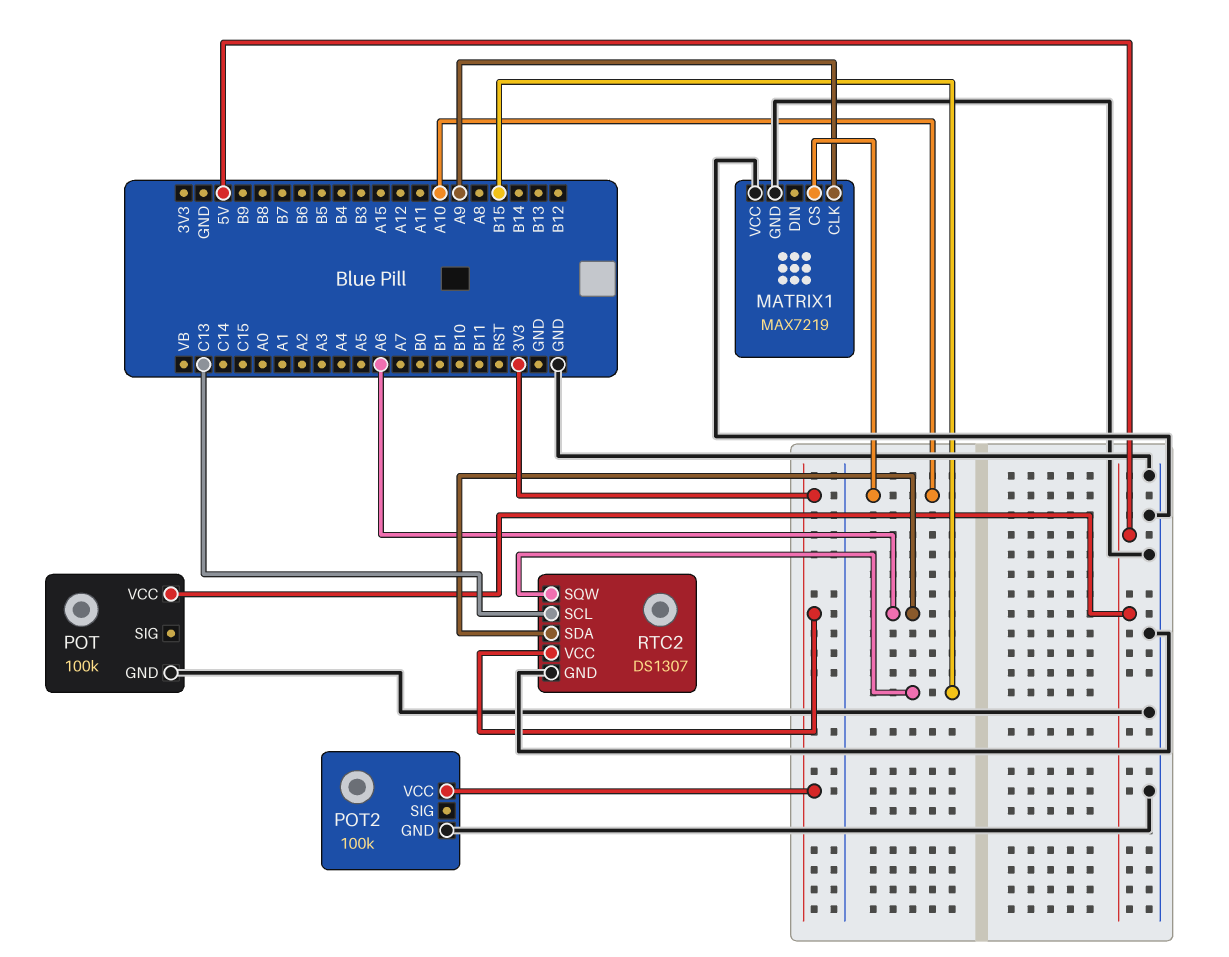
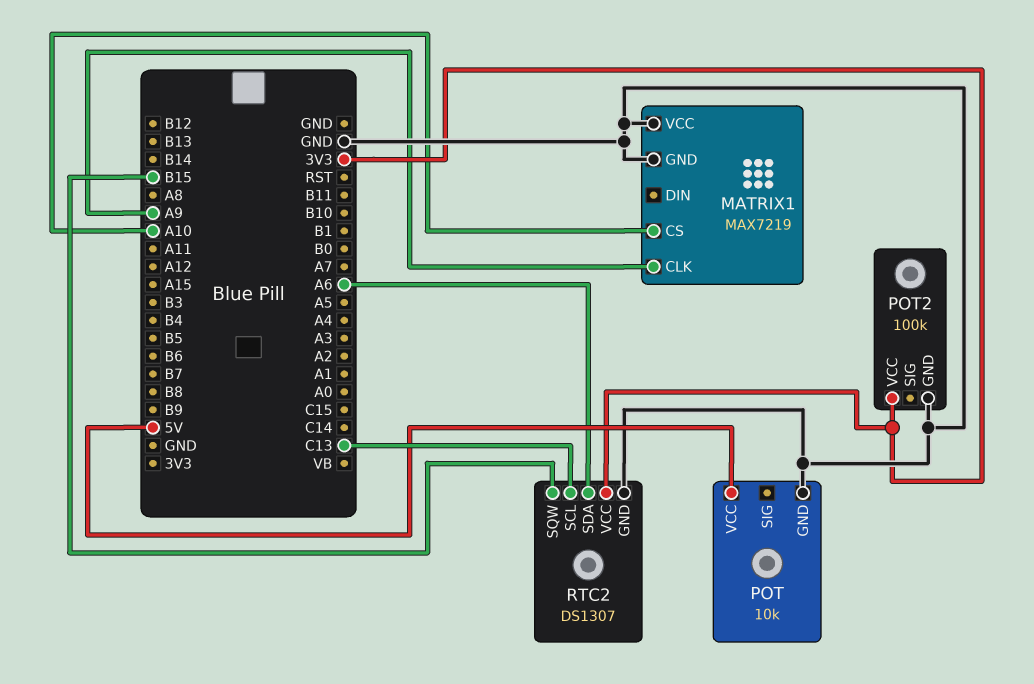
POT: 100k -> 10k

